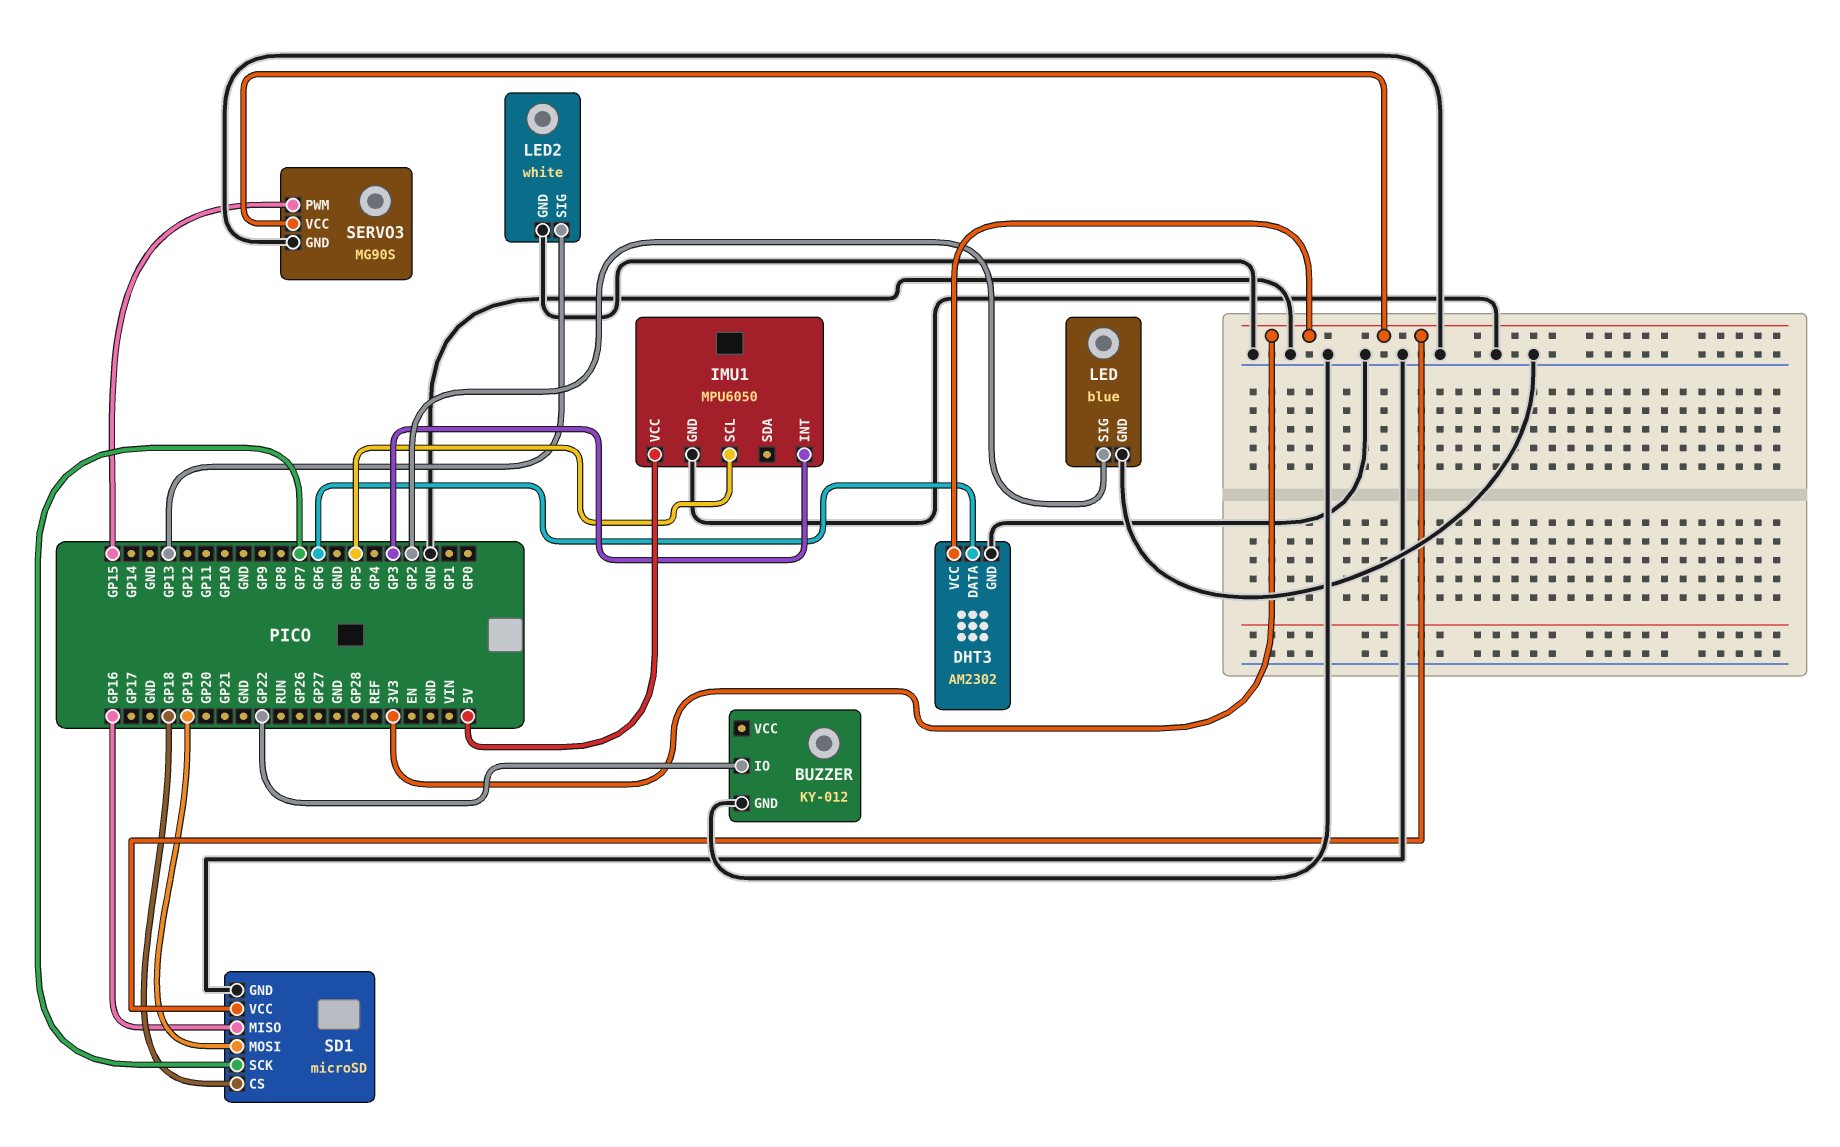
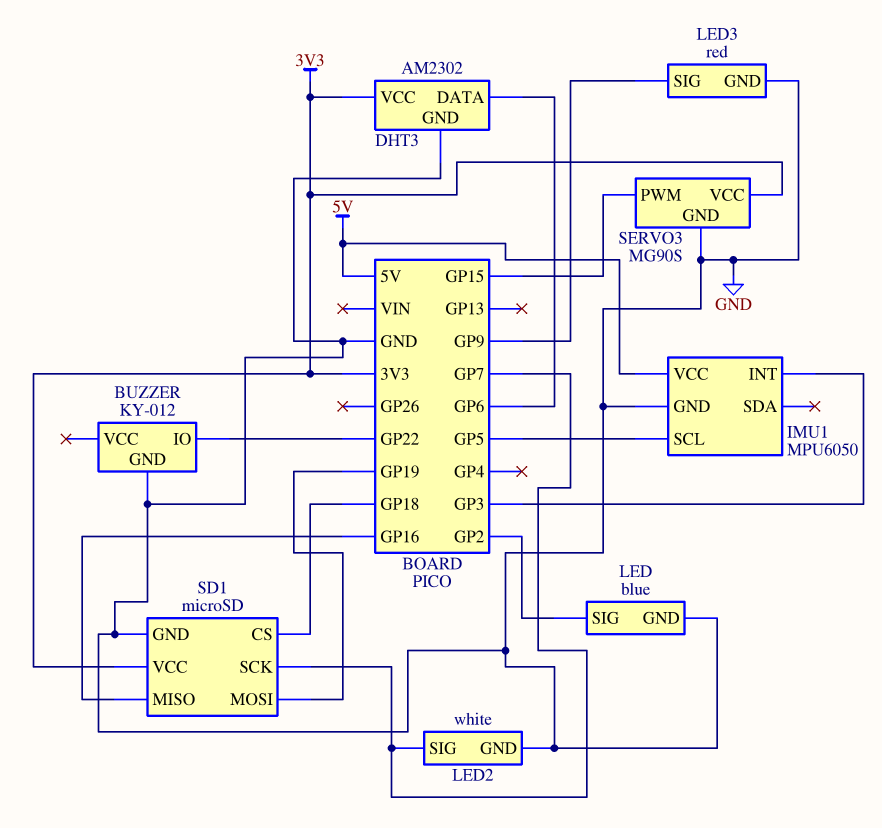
LED2 pin SIG: GP13 -> GP7
LED3: none -> red
LED3 pin GND: none -> GND
LED3 pin SIG: none -> GP9

